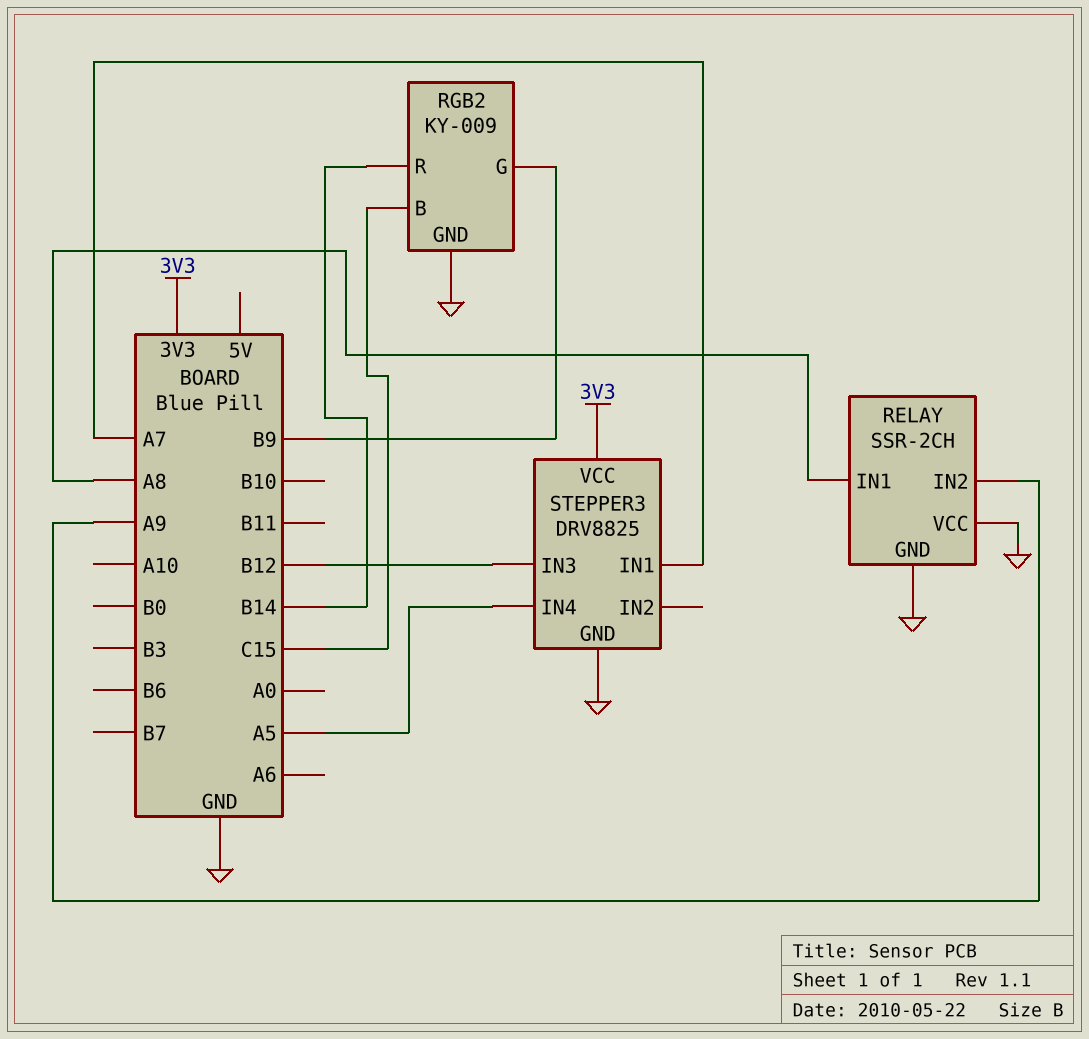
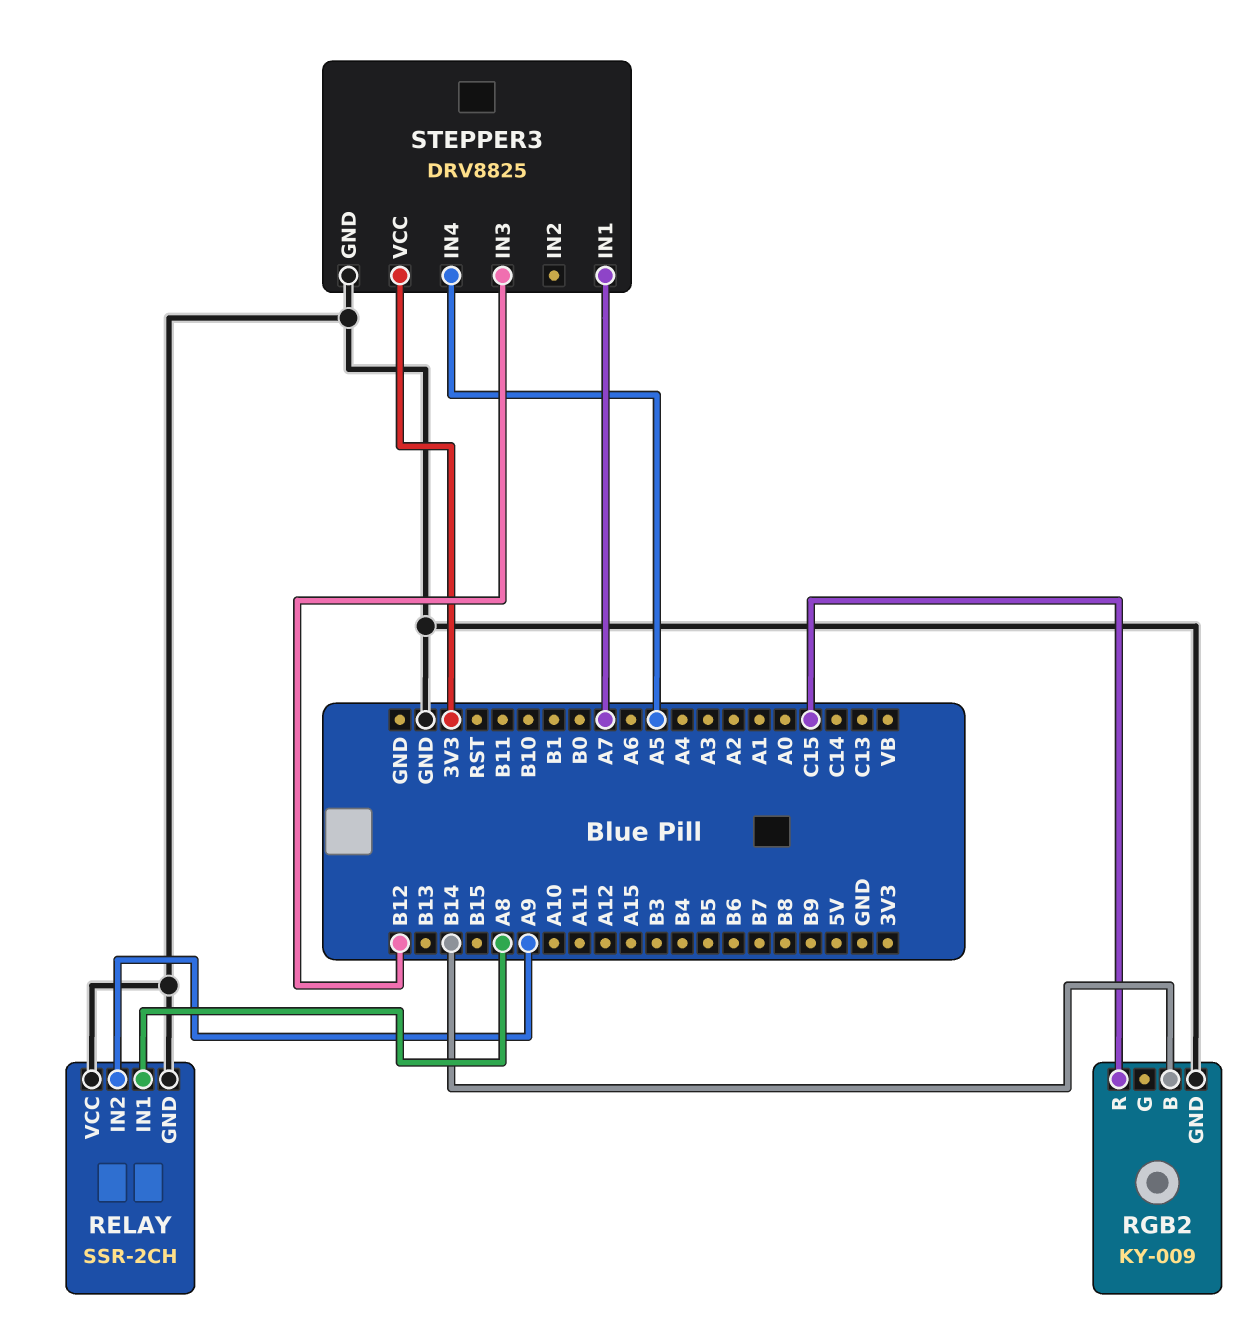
RGB2 pin B: C15 -> B14
RGB2 pin G: B9 -> none
RGB2 pin R: B14 -> C15

